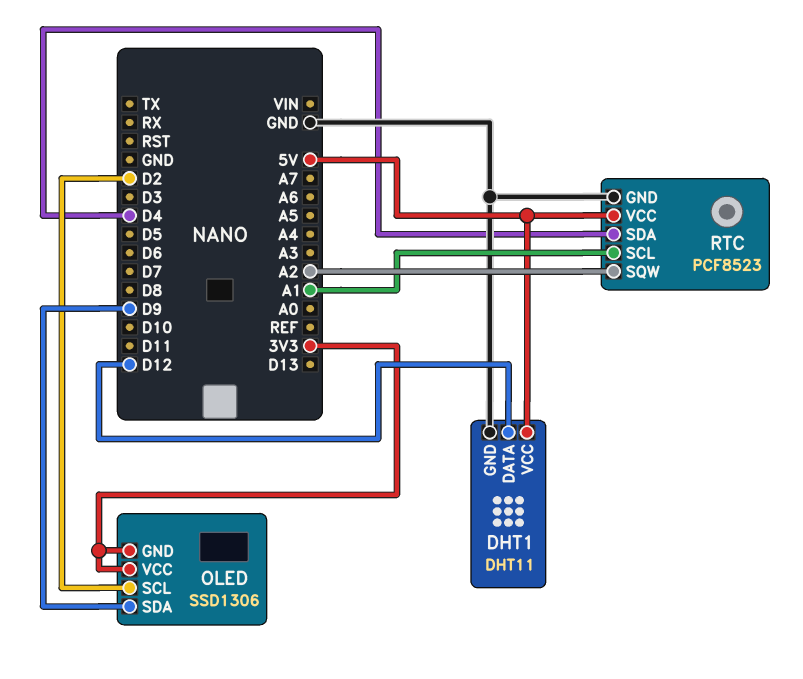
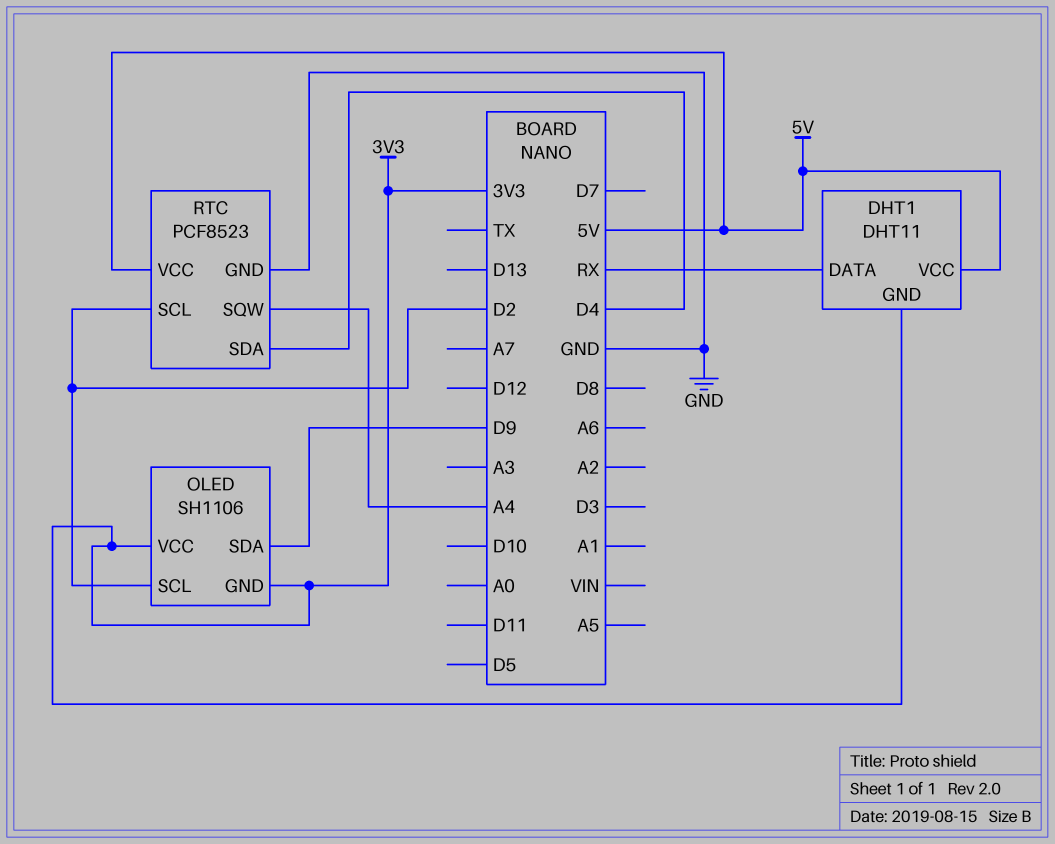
DHT1 pin DATA: D12 -> RX
DHT1 pin GND: GND -> 3V3
OLED: SSD1306 -> SH1106
RTC pin SCL: A1 -> D2
RTC pin SQW: A2 -> A4

